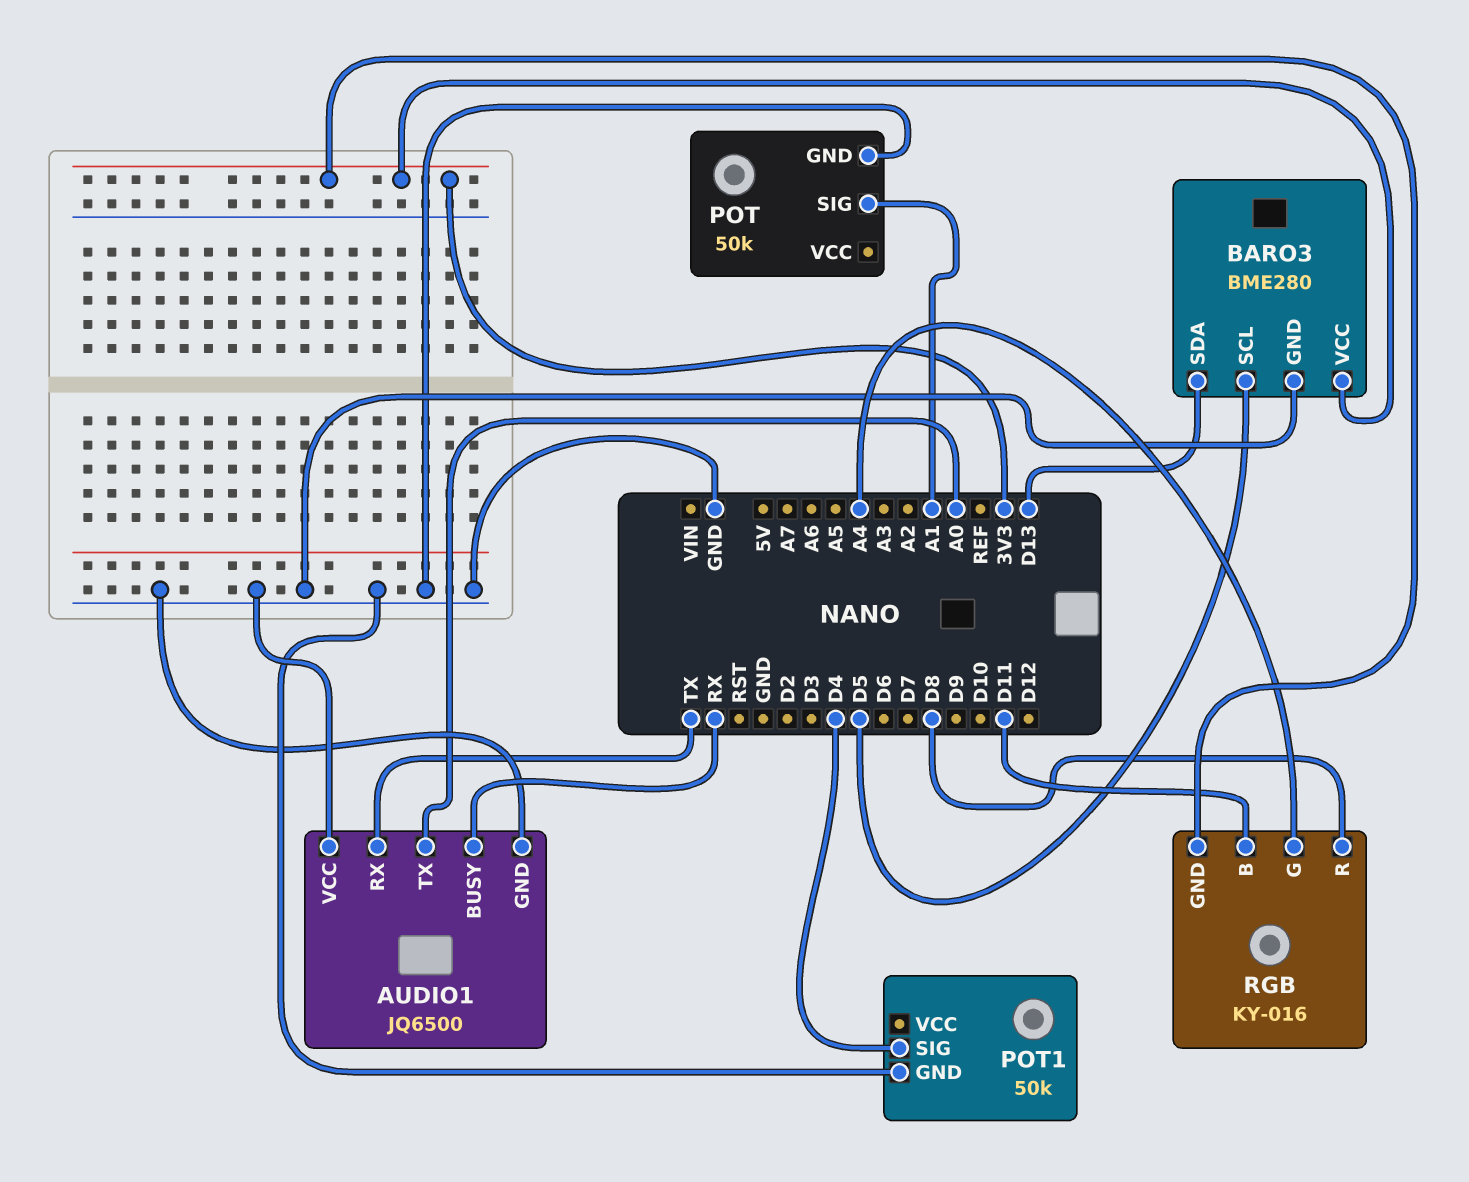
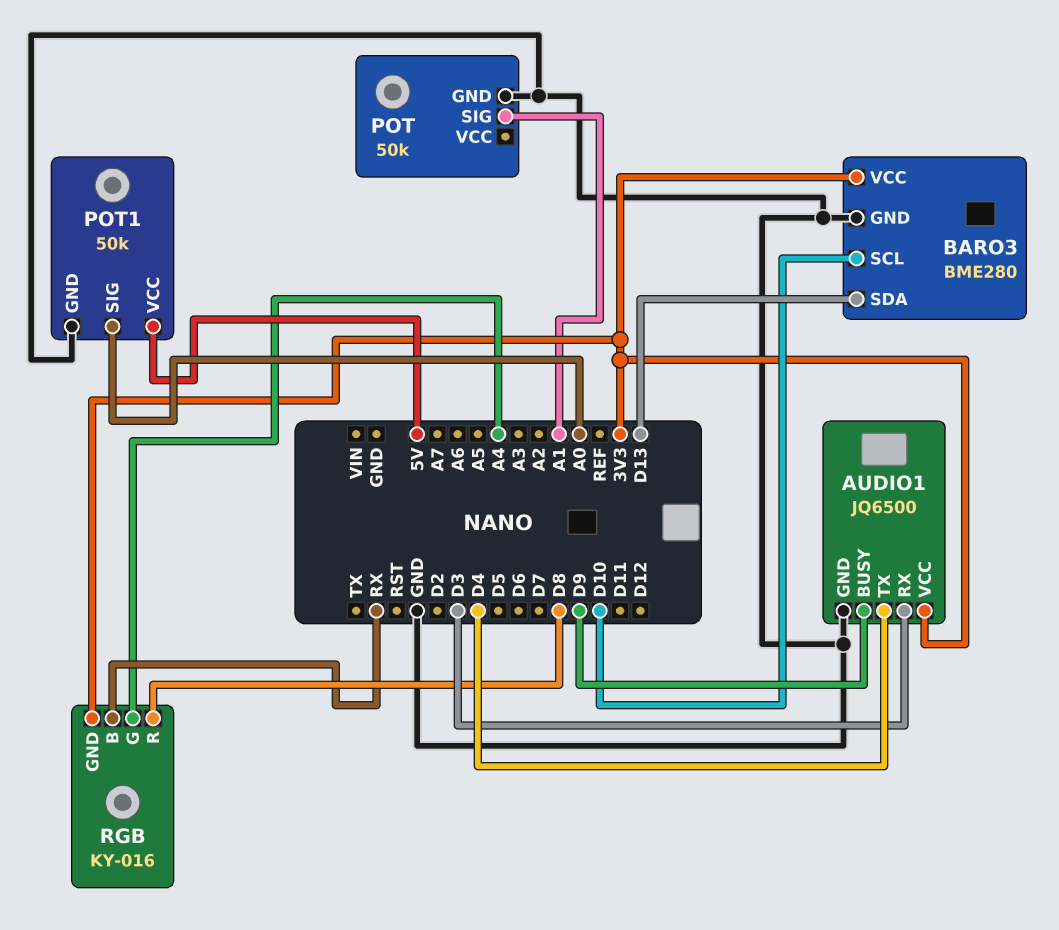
AUDIO1 pin BUSY: RX -> D9
AUDIO1 pin RX: TX -> D3
AUDIO1 pin TX: A0 -> D4
AUDIO1 pin VCC: GND -> 3V3
BARO3 pin SCL: D5 -> D10
POT1 pin SIG: D4 -> A0
POT1 pin VCC: none -> 5V
RGB pin B: D11 -> RX

